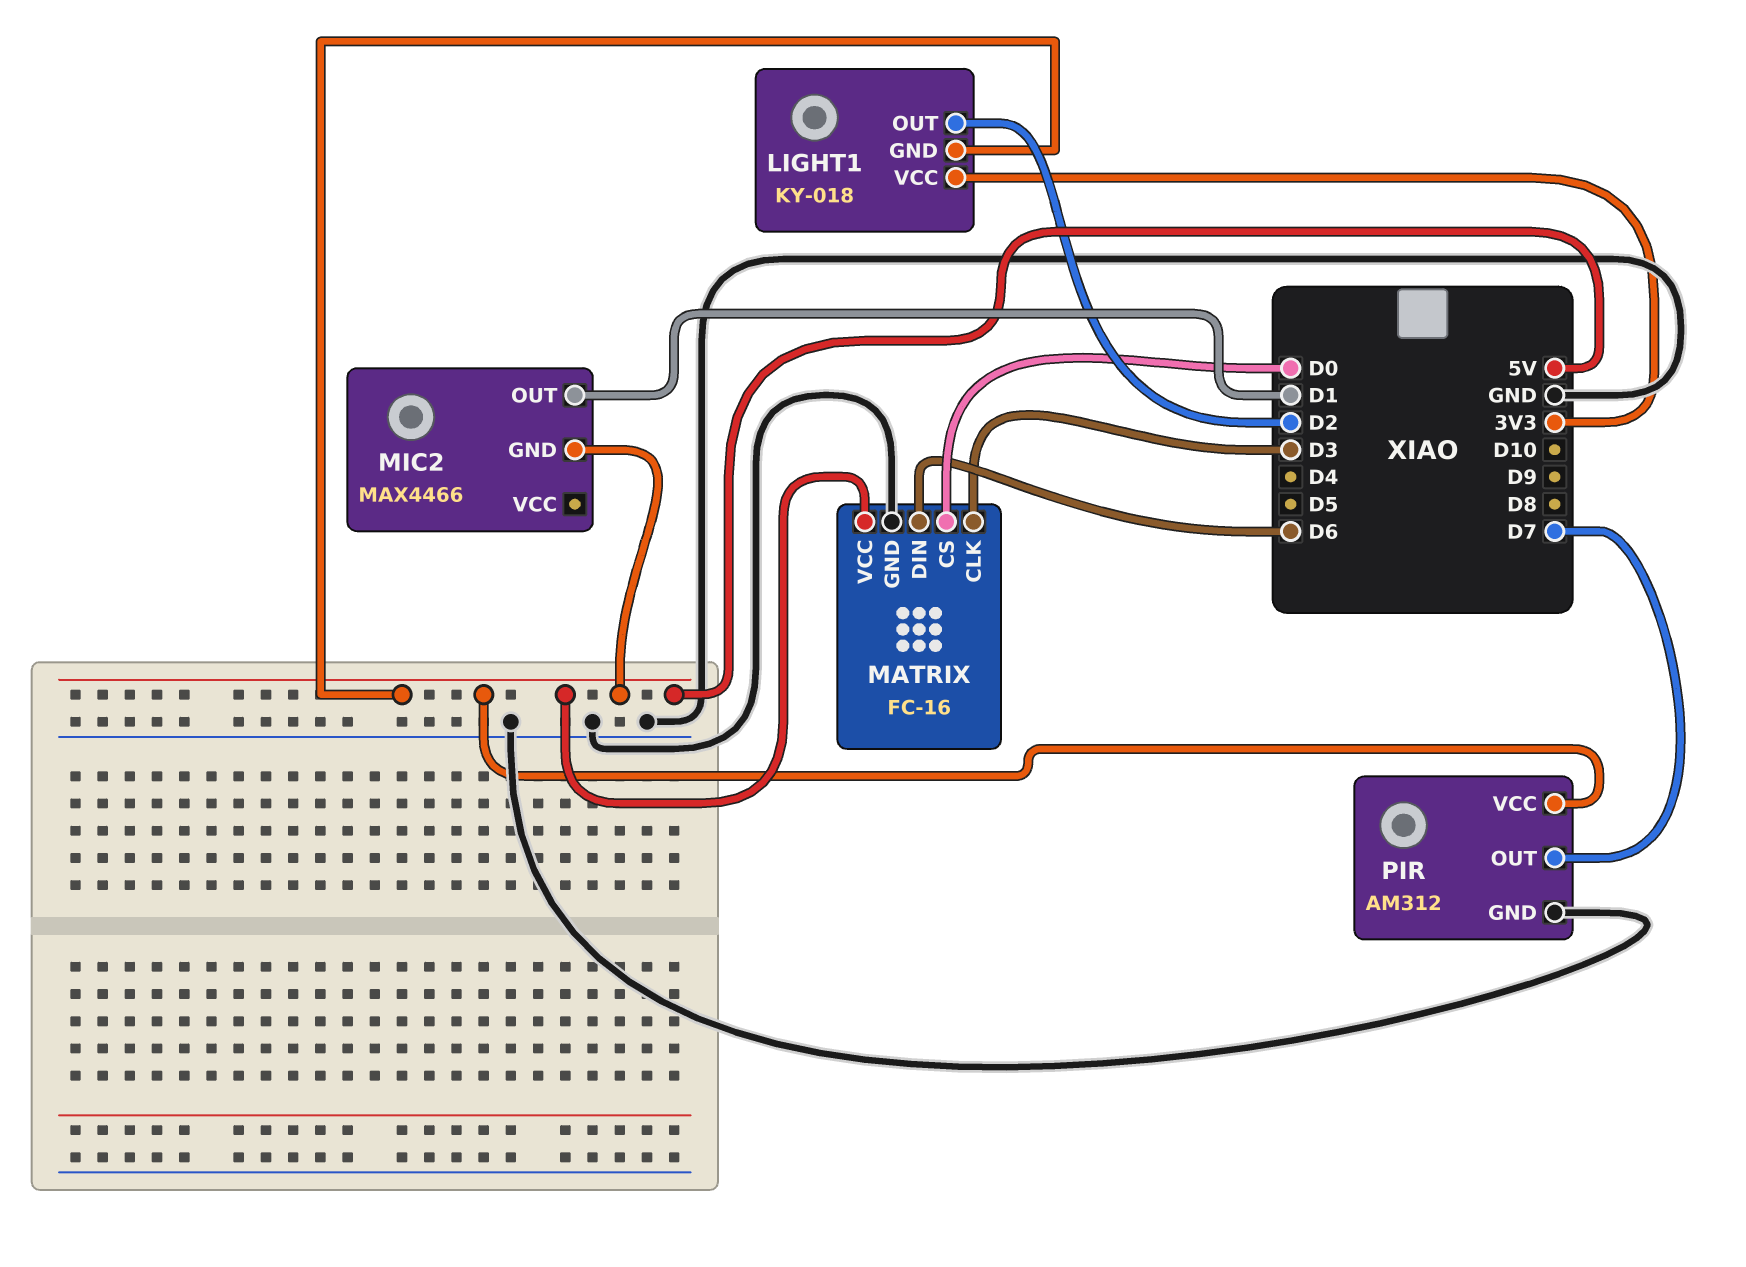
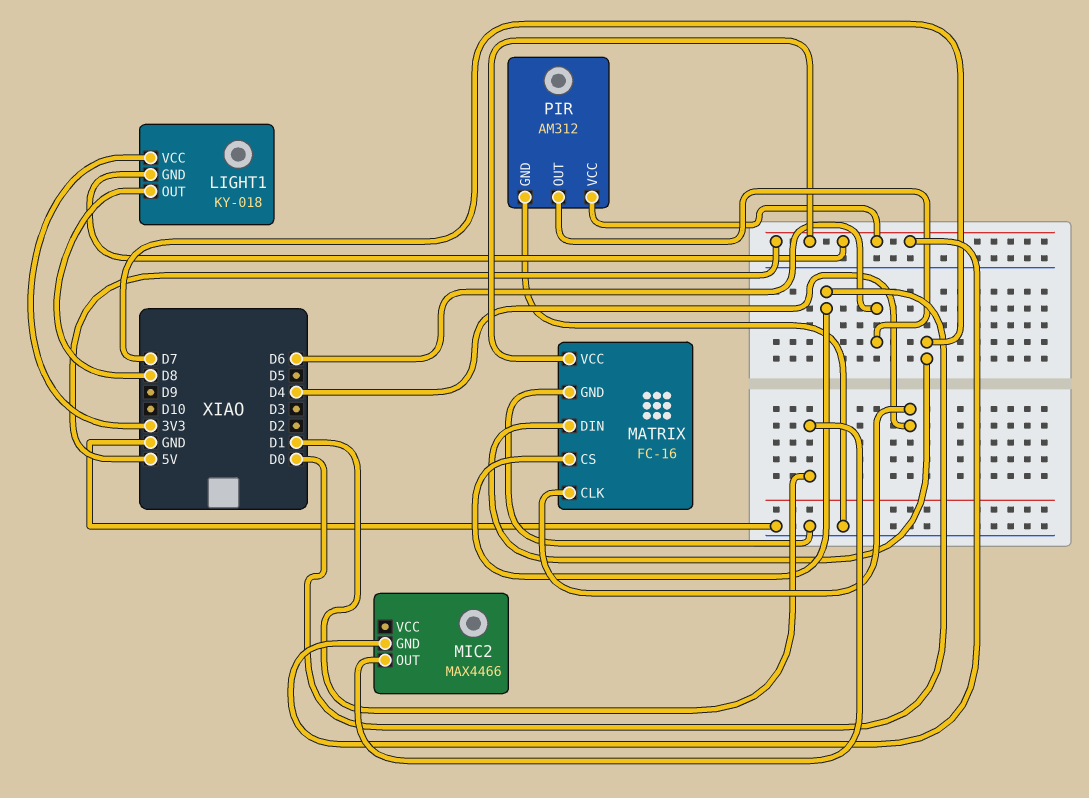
LIGHT1 pin OUT: D2 -> D8
MATRIX pin CLK: D3 -> D4
MATRIX pin DIN: D6 -> D7
PIR pin OUT: D7 -> D6

